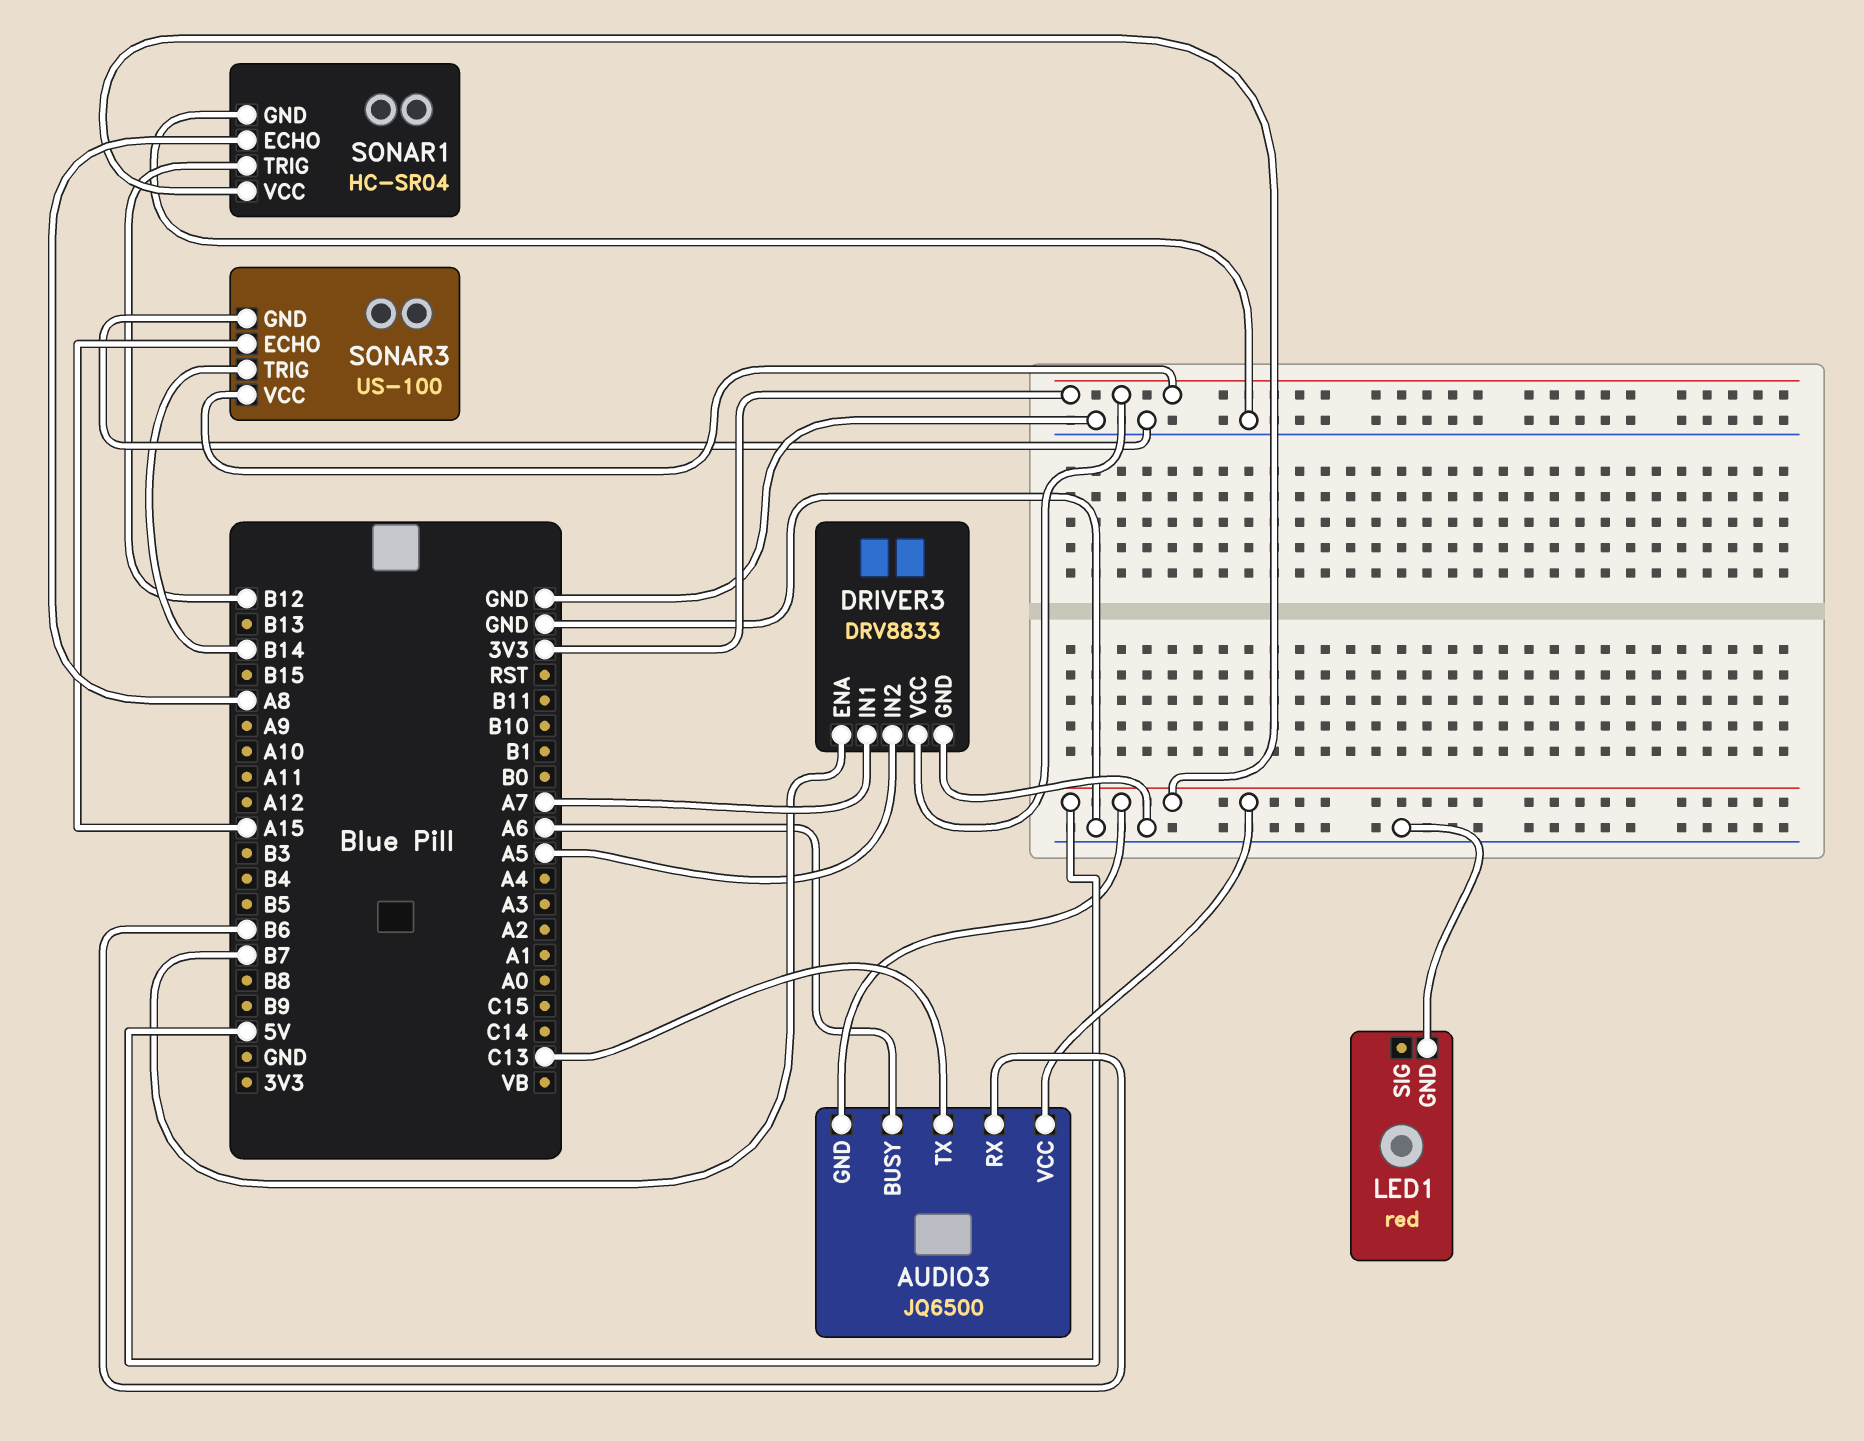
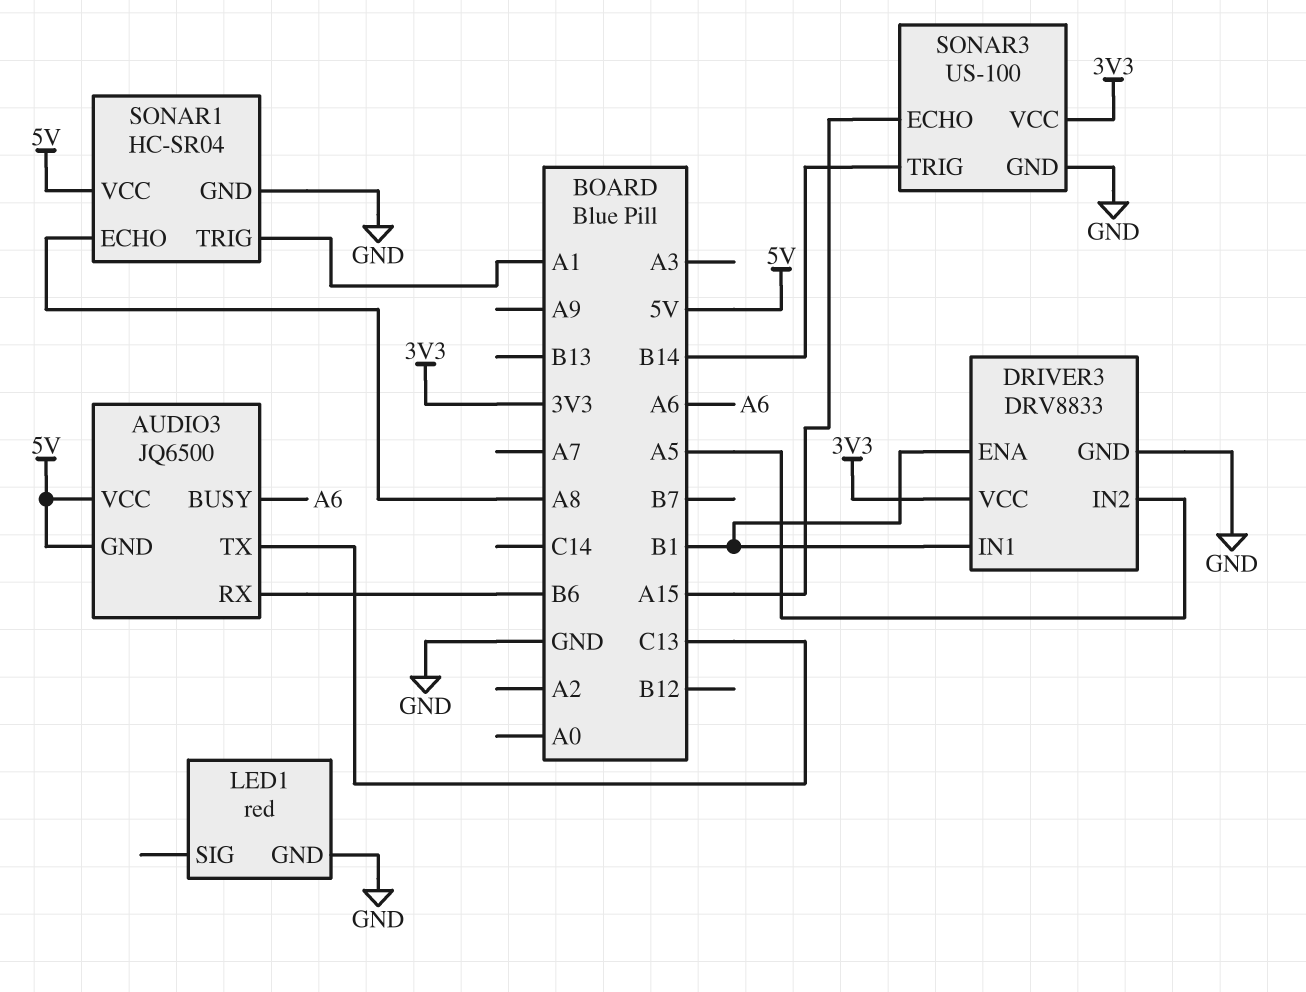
DRIVER3 pin ENA: B7 -> B1
DRIVER3 pin IN1: A7 -> B1
SONAR1 pin TRIG: B12 -> A1

